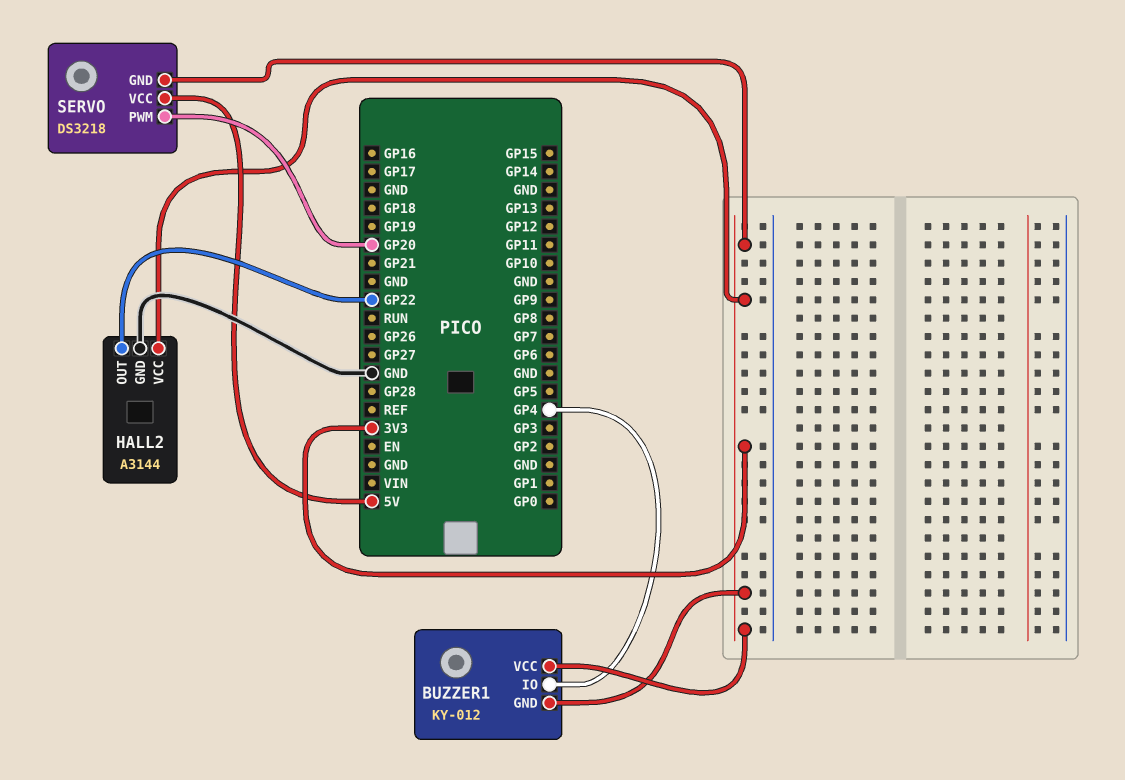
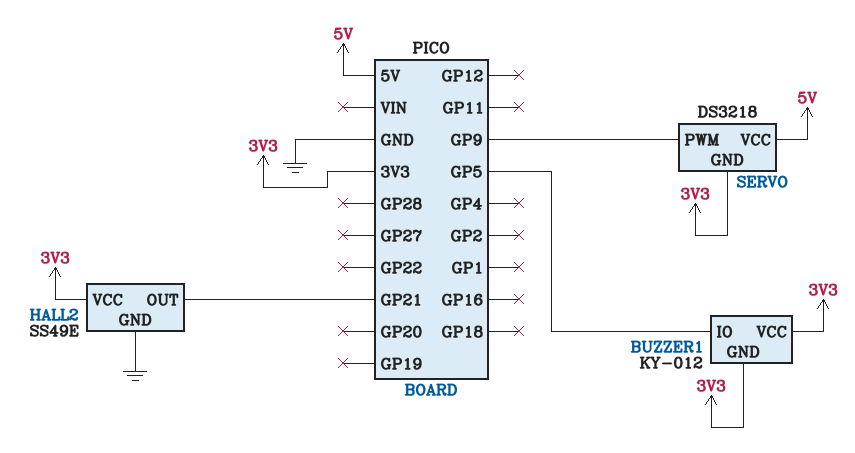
BUZZER1 pin IO: GP4 -> GP5
HALL2: A3144 -> SS49E
HALL2 pin OUT: GP22 -> GP21
SERVO pin PWM: GP20 -> GP9

